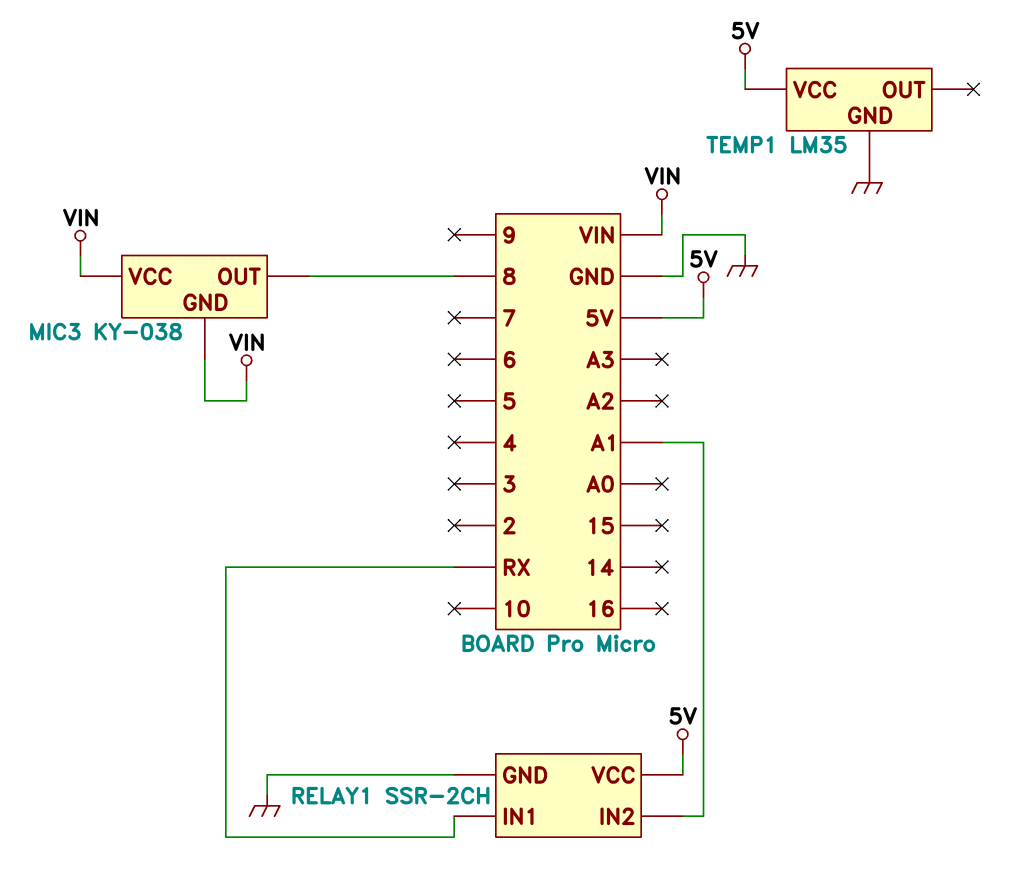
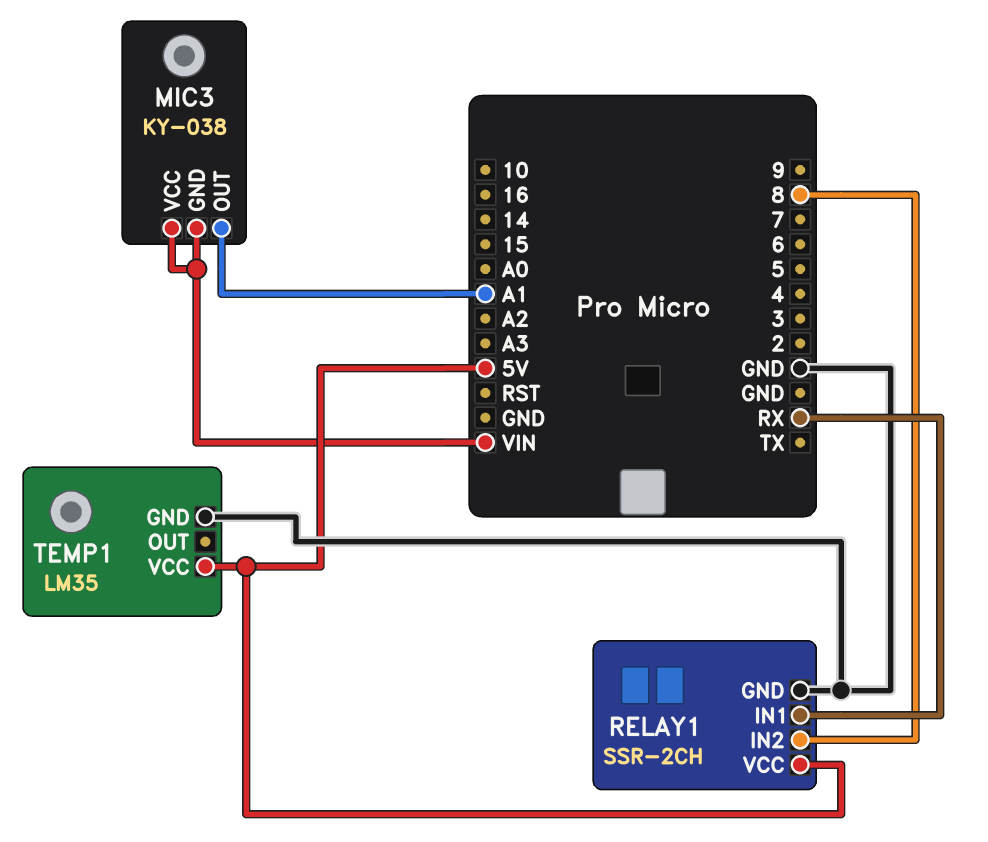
MIC3 pin OUT: 8 -> A1
RELAY1 pin IN2: A1 -> 8

